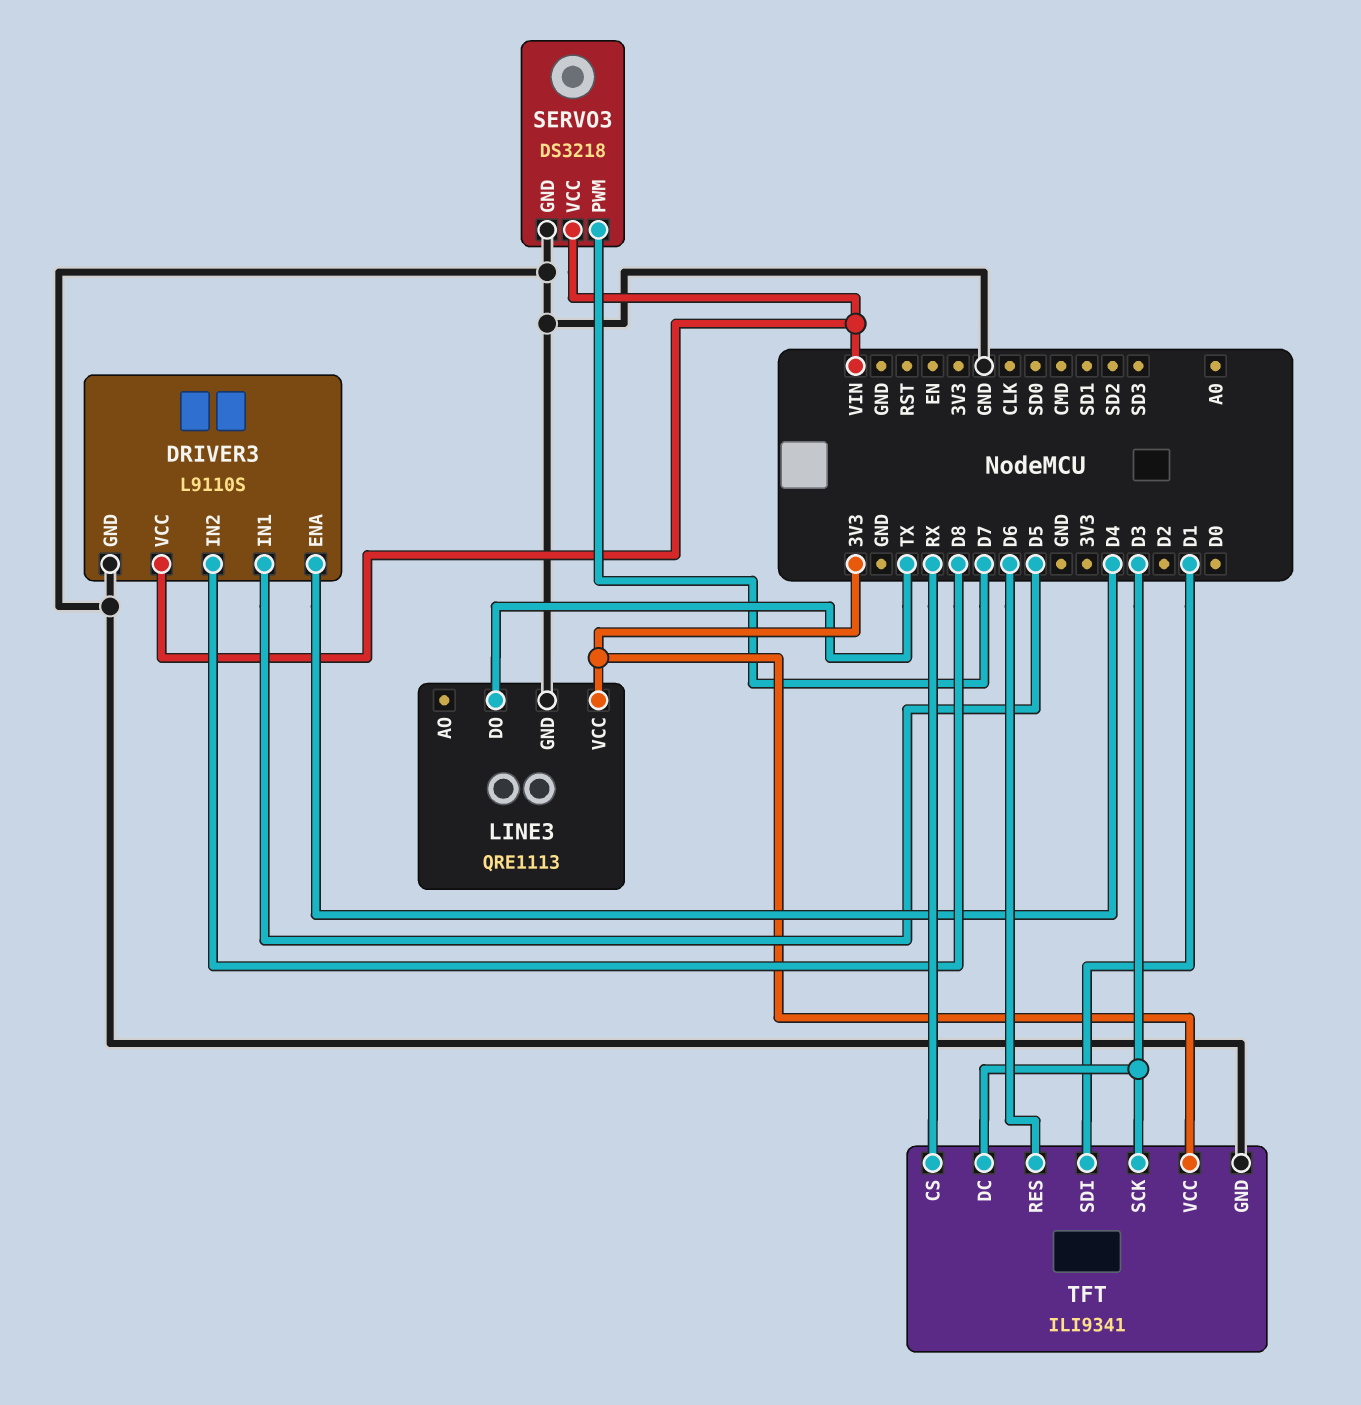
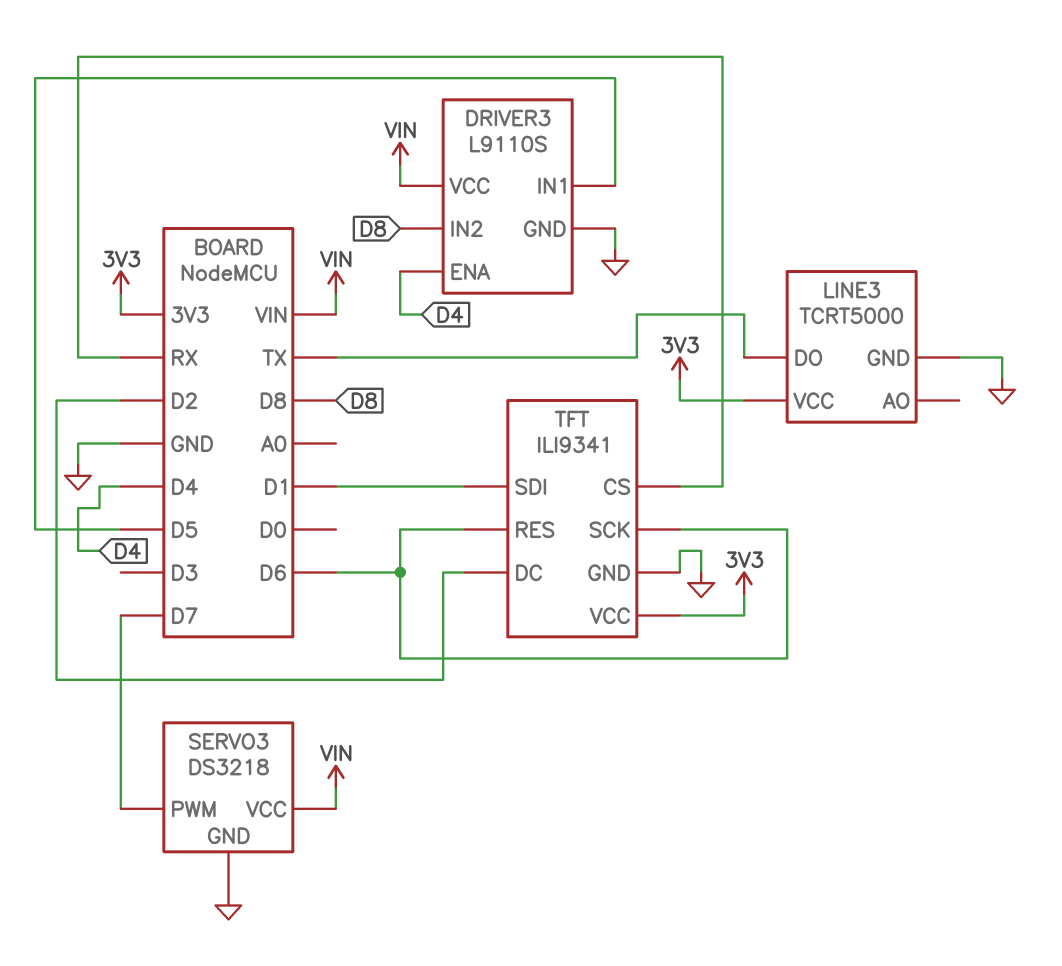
LINE3: QRE1113 -> TCRT5000
TFT pin DC: D3 -> D2
TFT pin SCK: D3 -> D6

